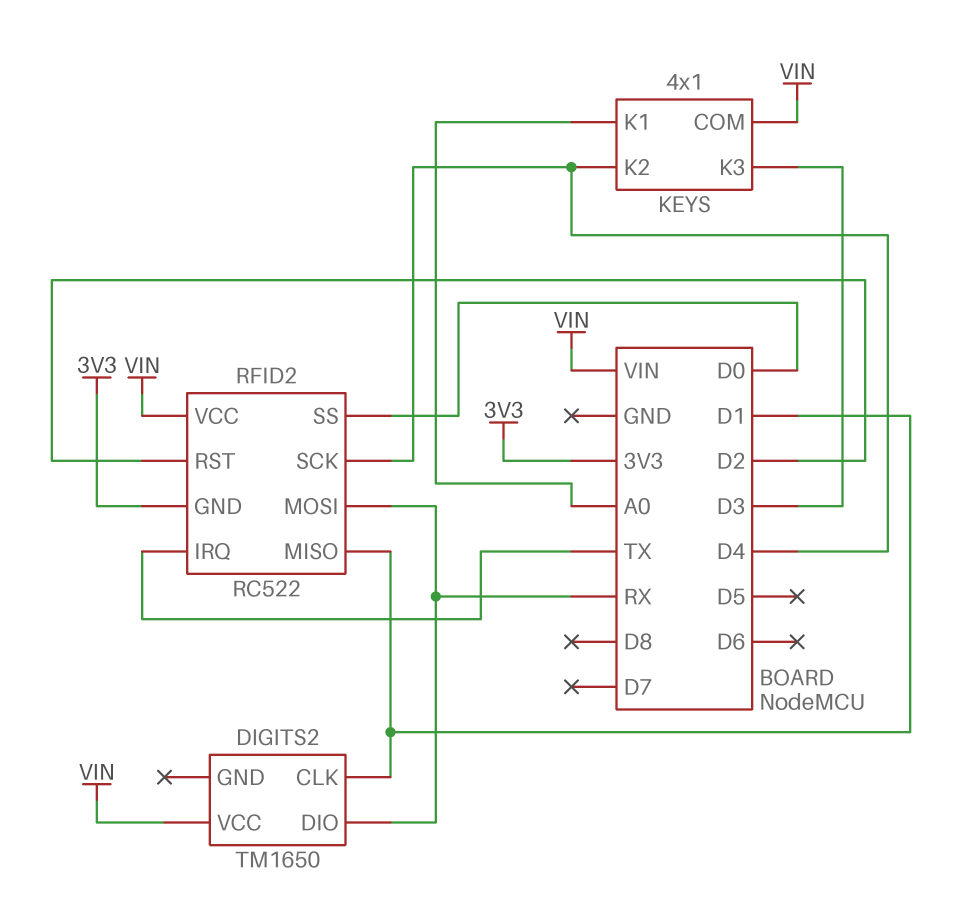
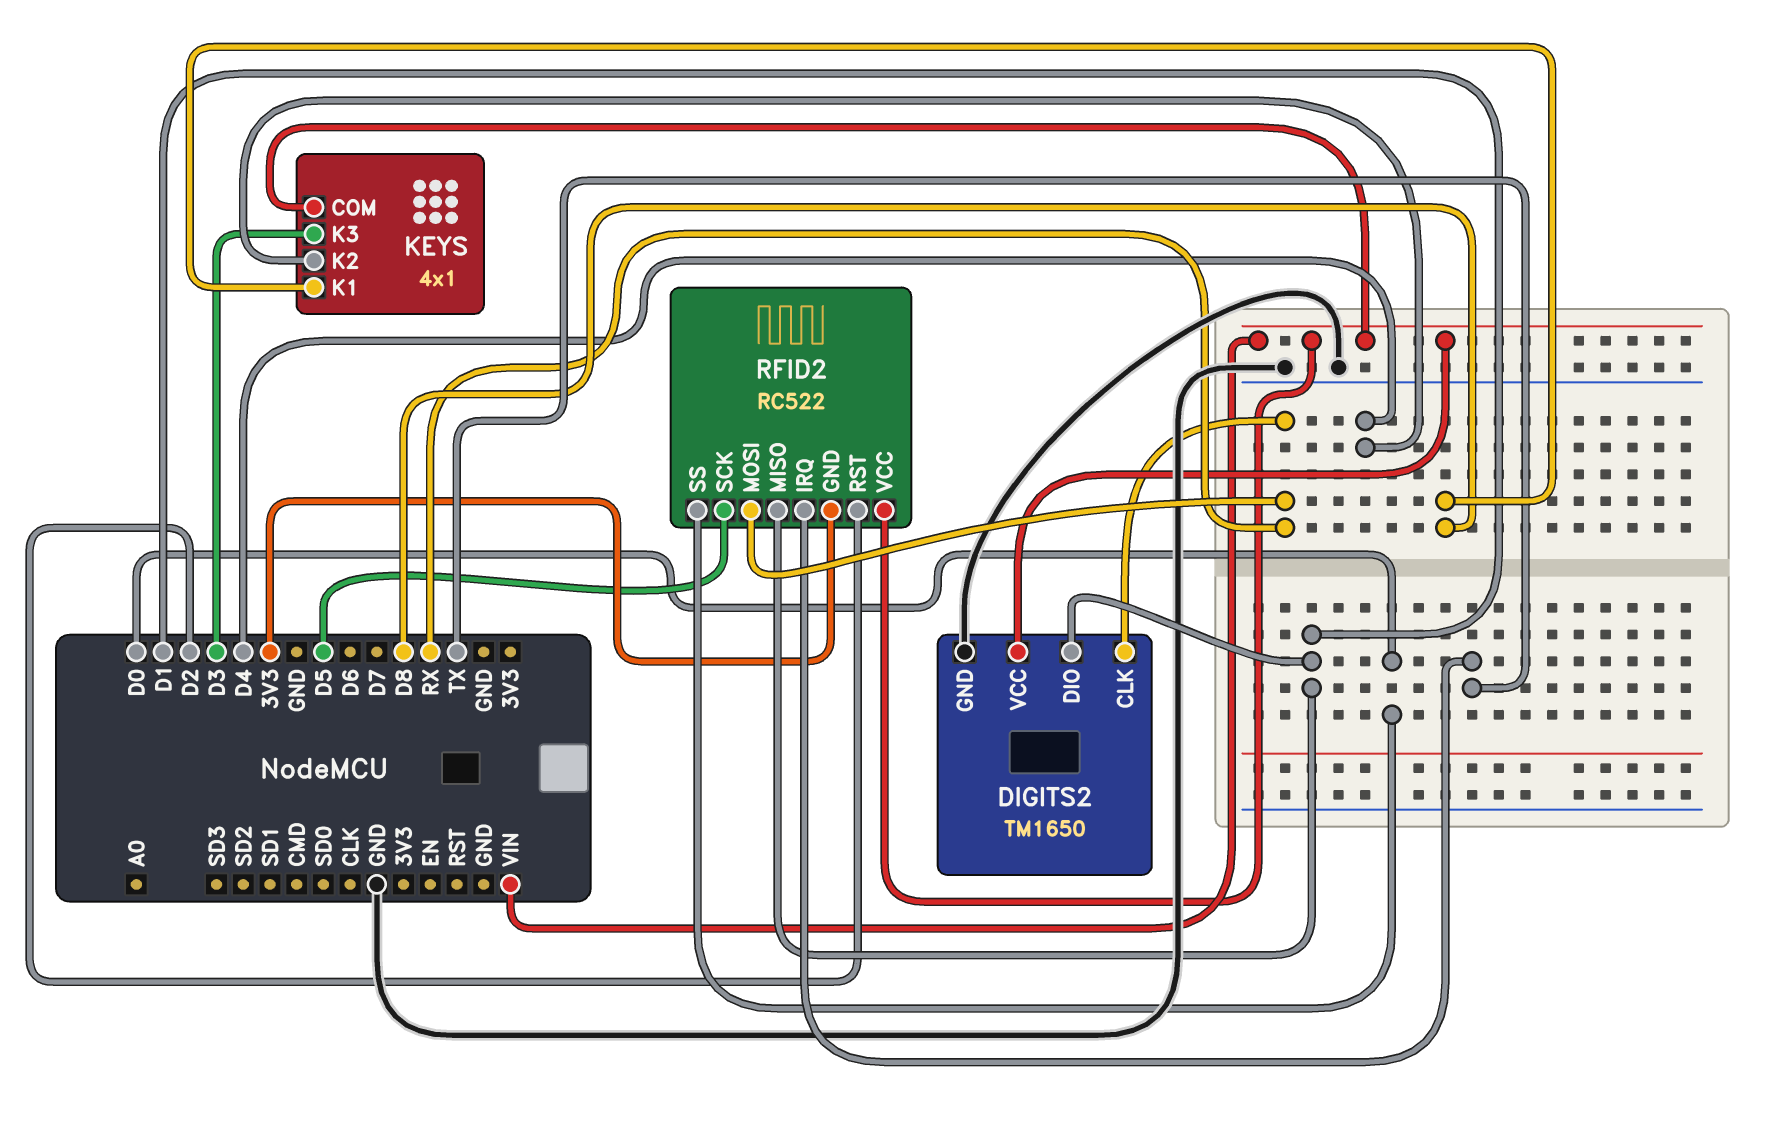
DIGITS2 pin CLK: D1 -> RX
DIGITS2 pin DIO: RX -> D1
DIGITS2 pin GND: none -> GND
KEYS pin K1: A0 -> D8
RFID2 pin SCK: D4 -> D5

